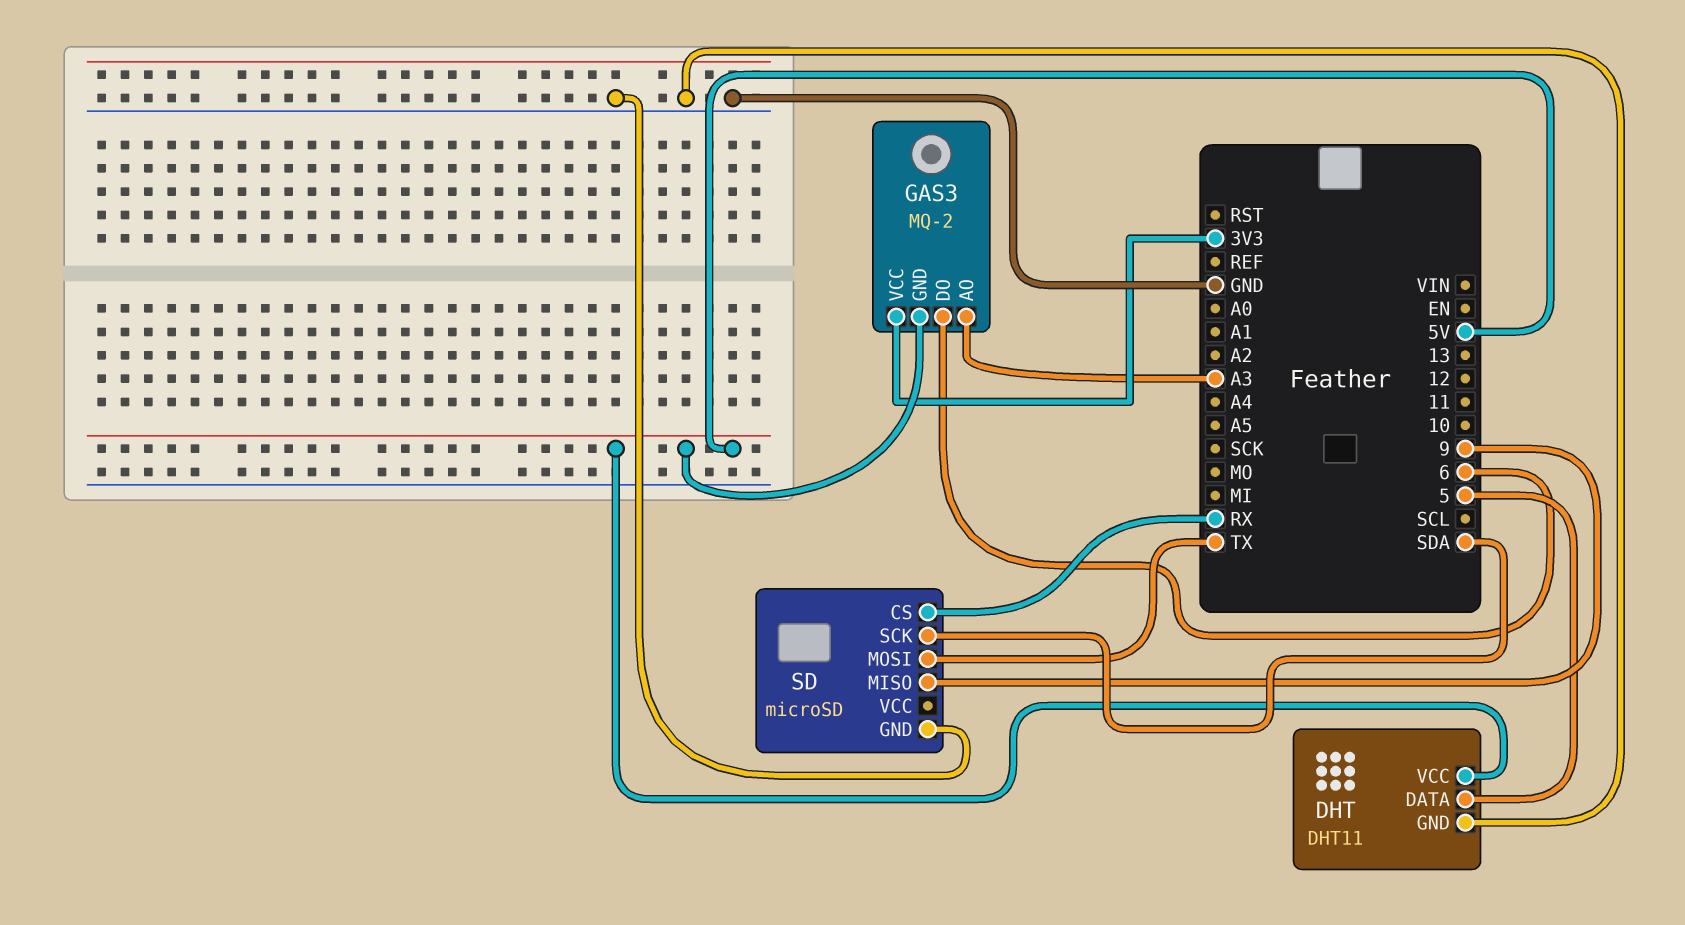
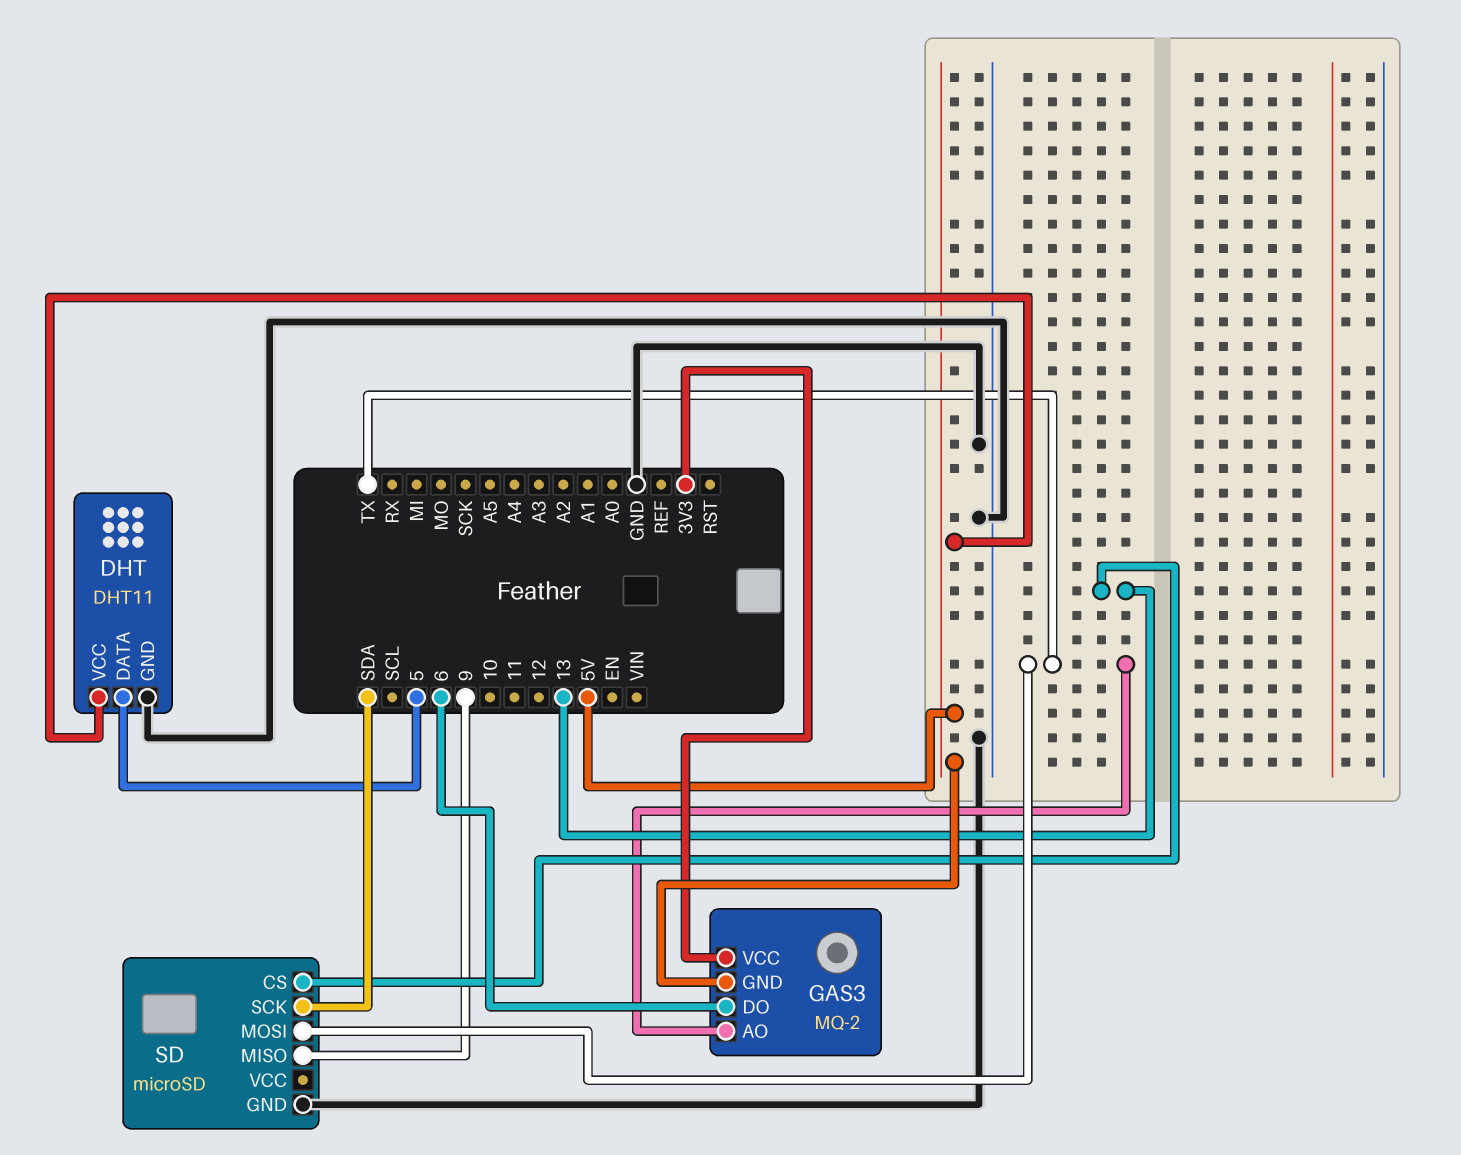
GAS3 pin AO: A3 -> TX
SD pin CS: RX -> 13

